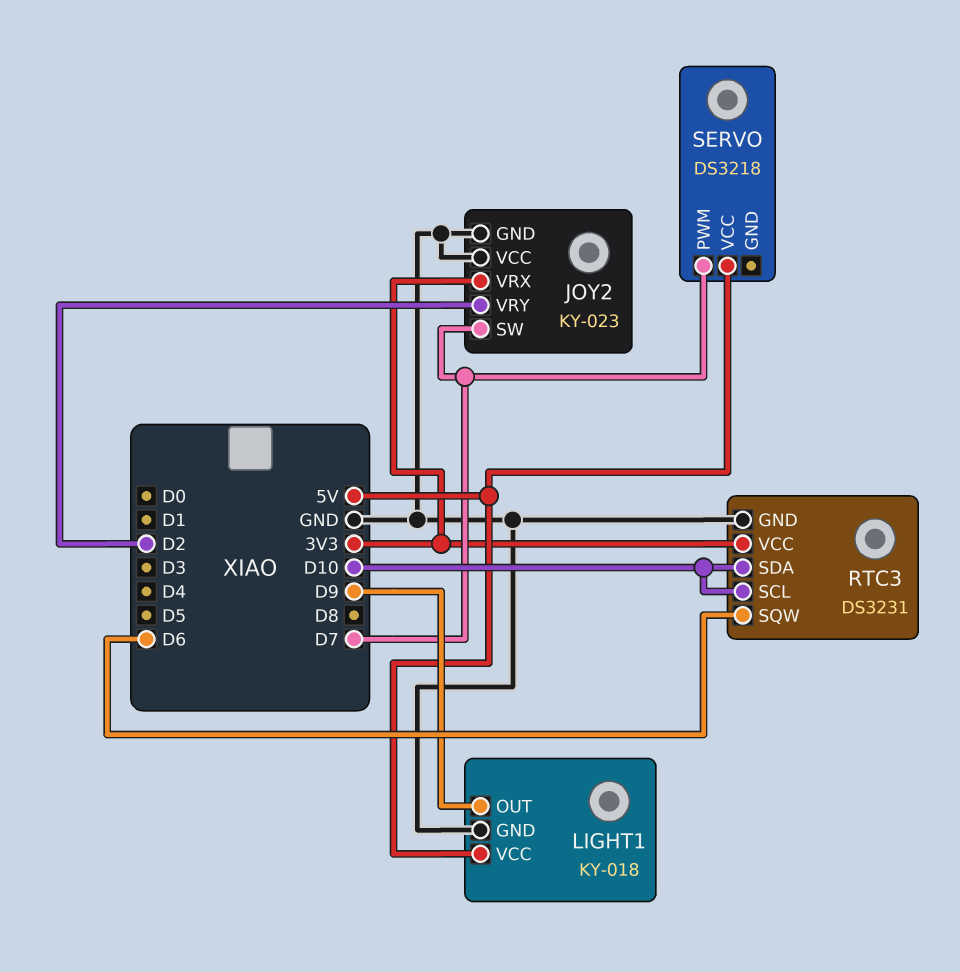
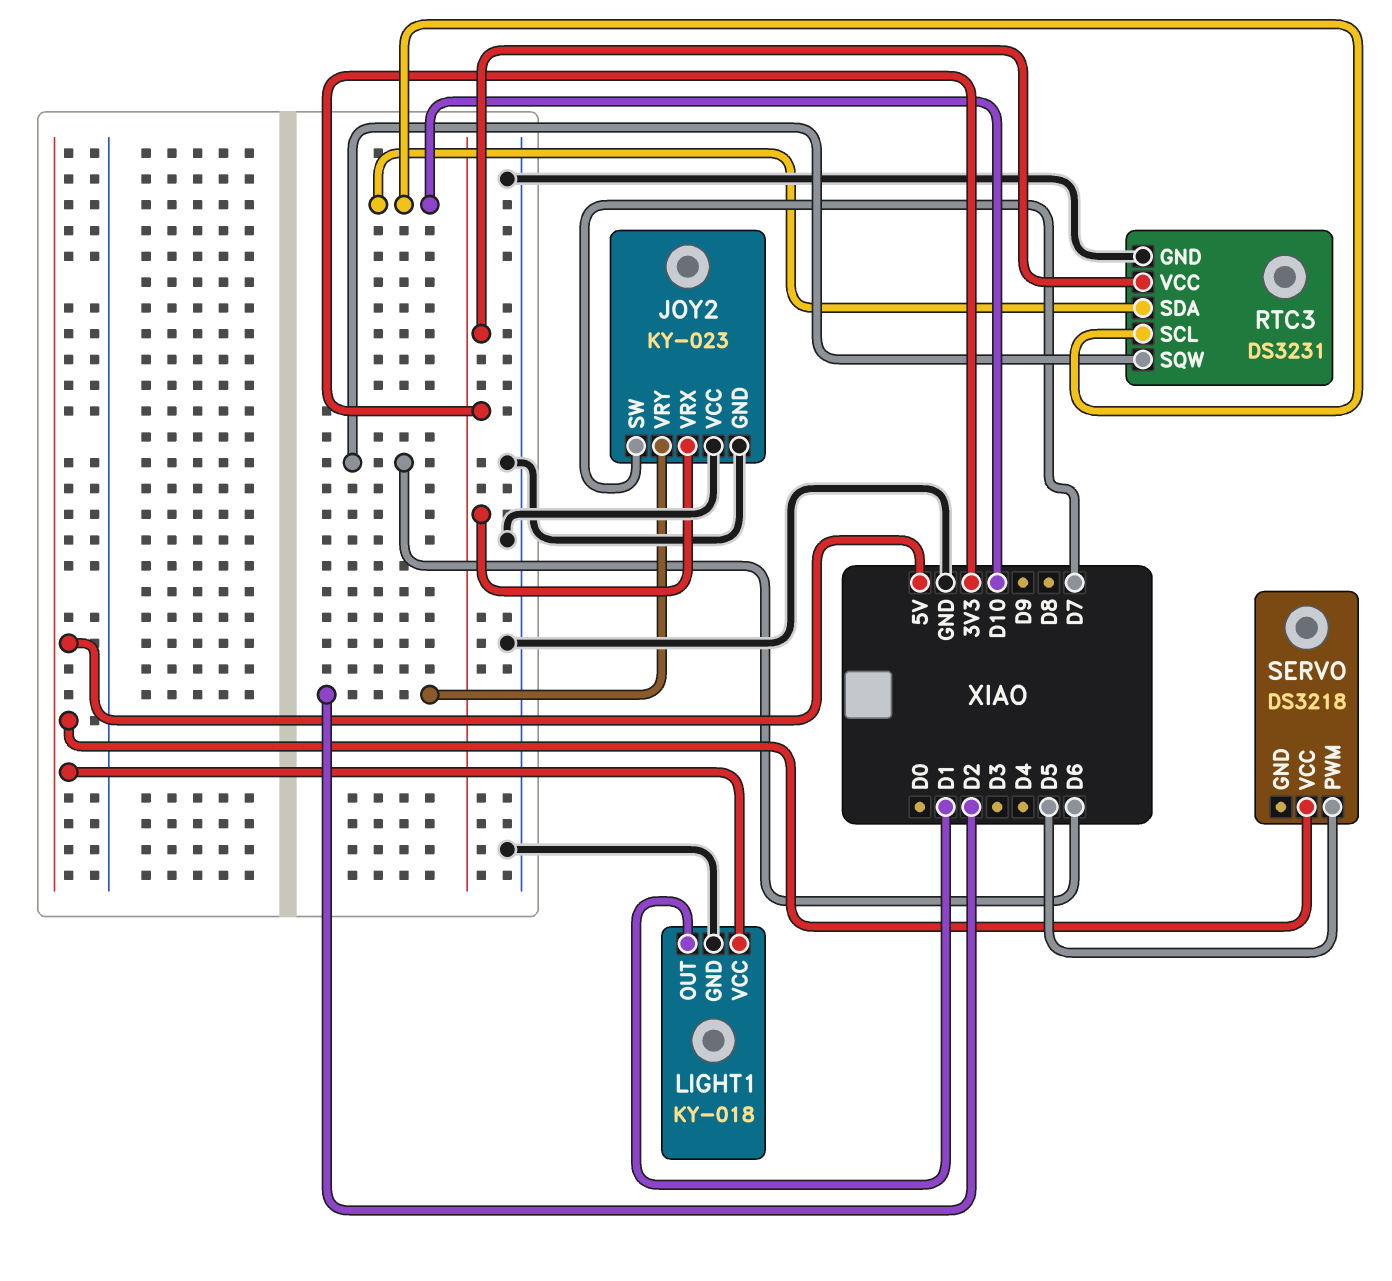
LIGHT1 pin OUT: D9 -> D1
SERVO pin PWM: D7 -> D5

